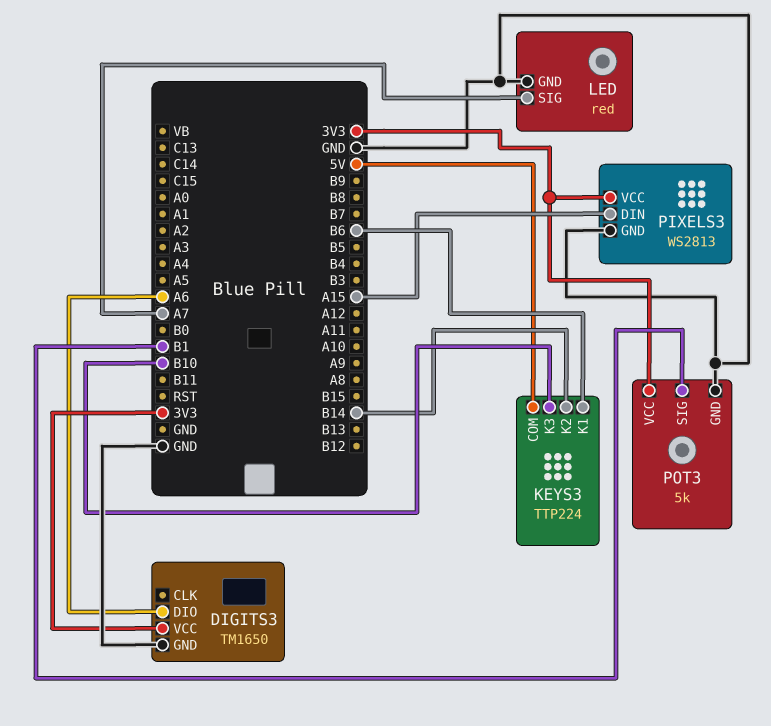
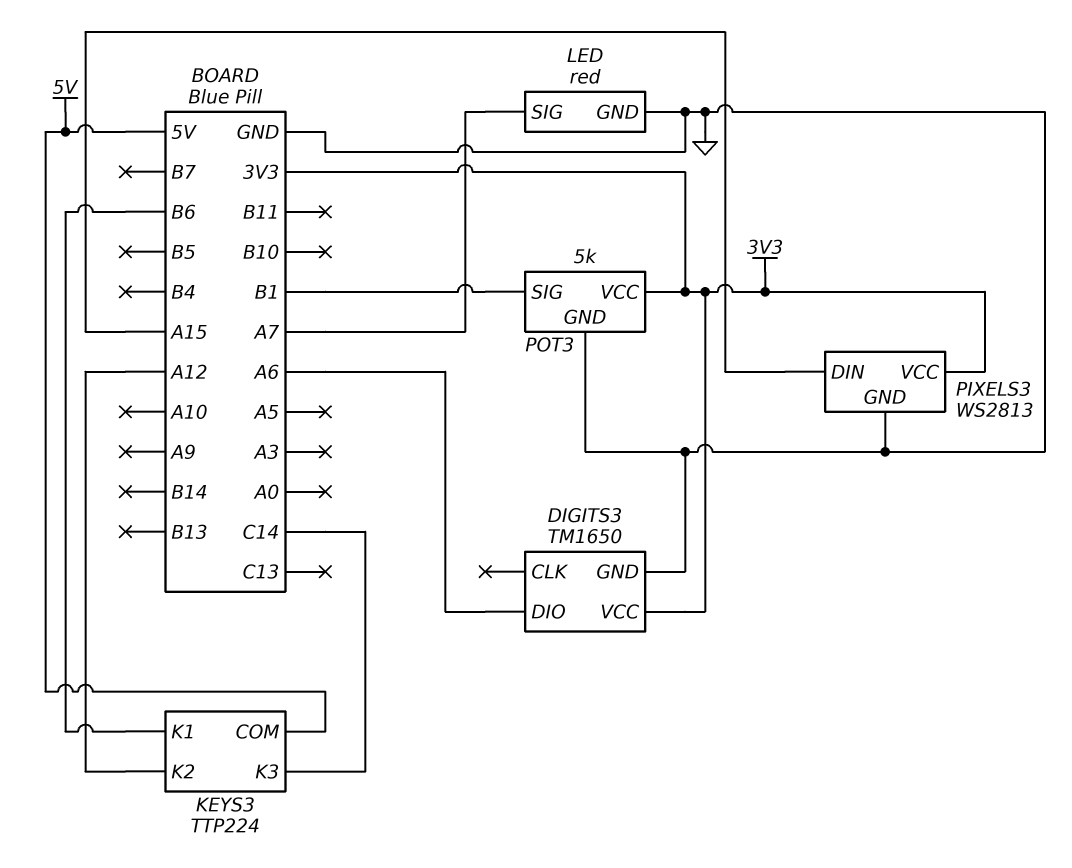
KEYS3 pin K2: B14 -> A12
KEYS3 pin K3: B10 -> C14

